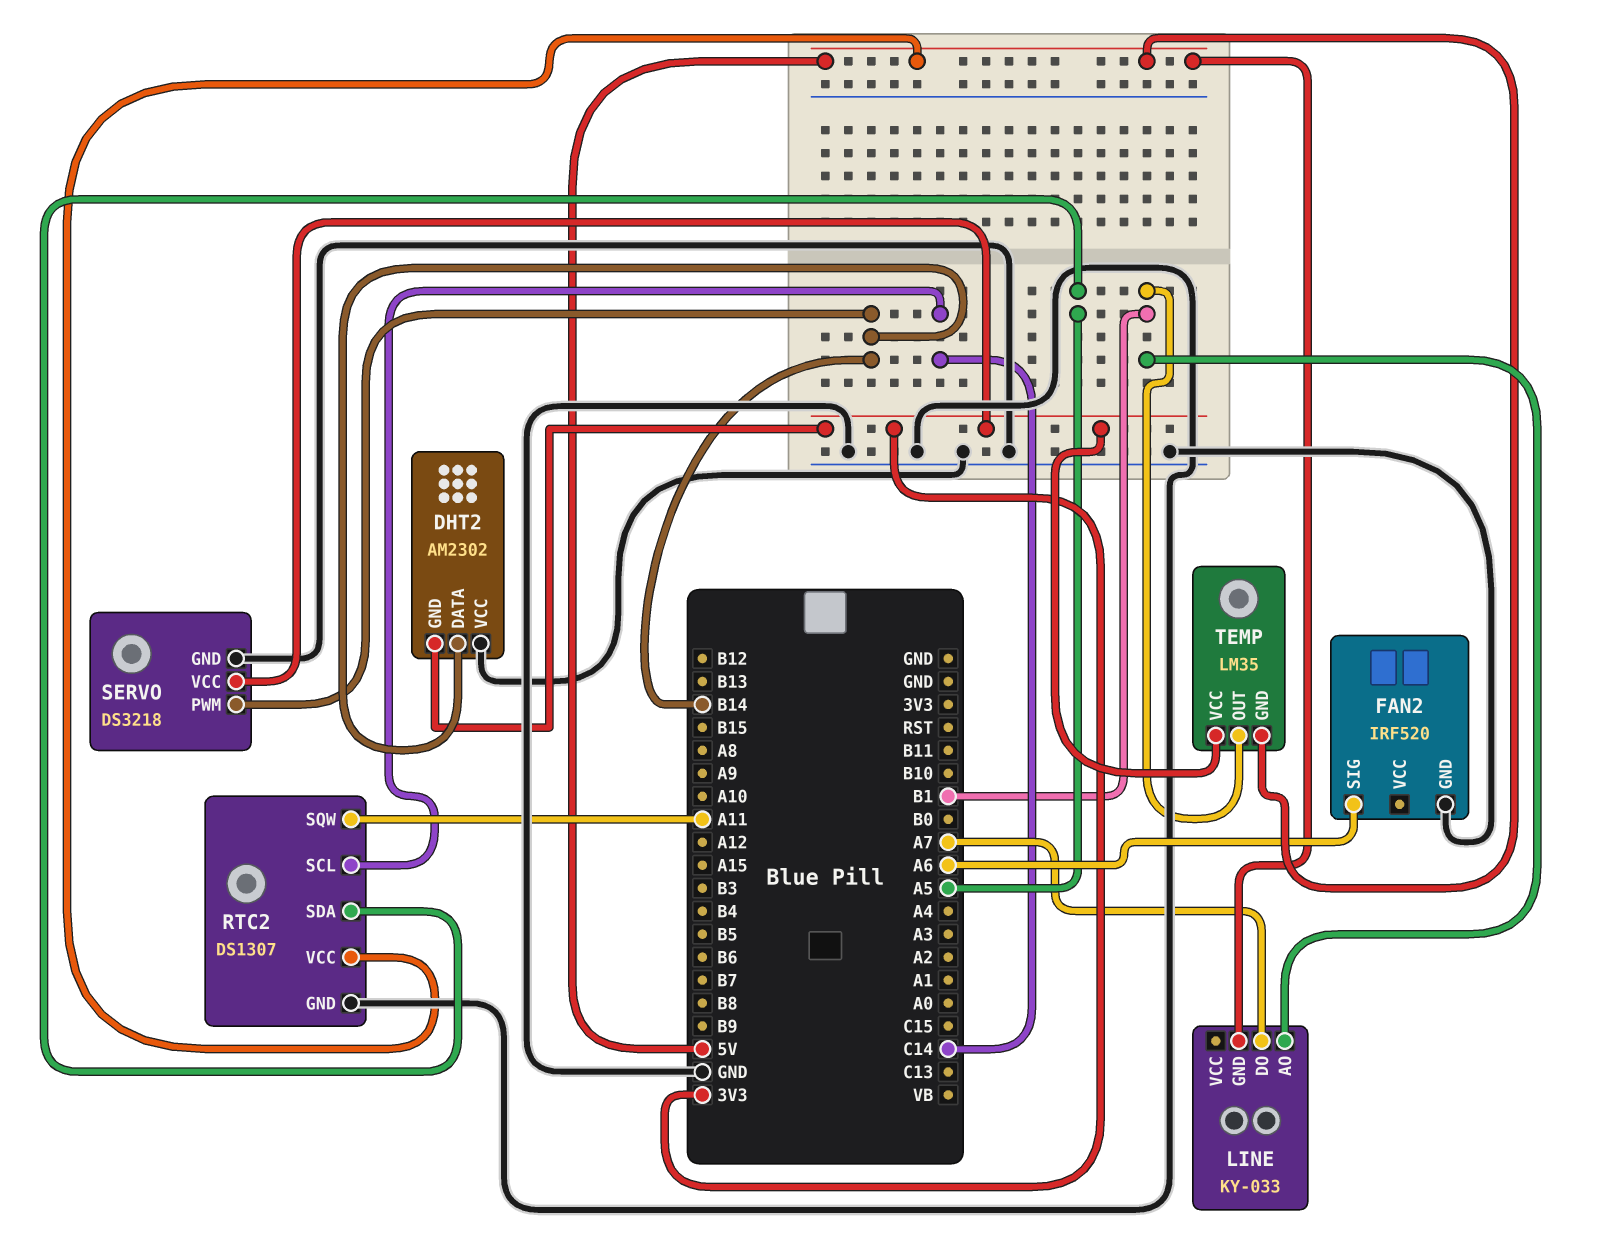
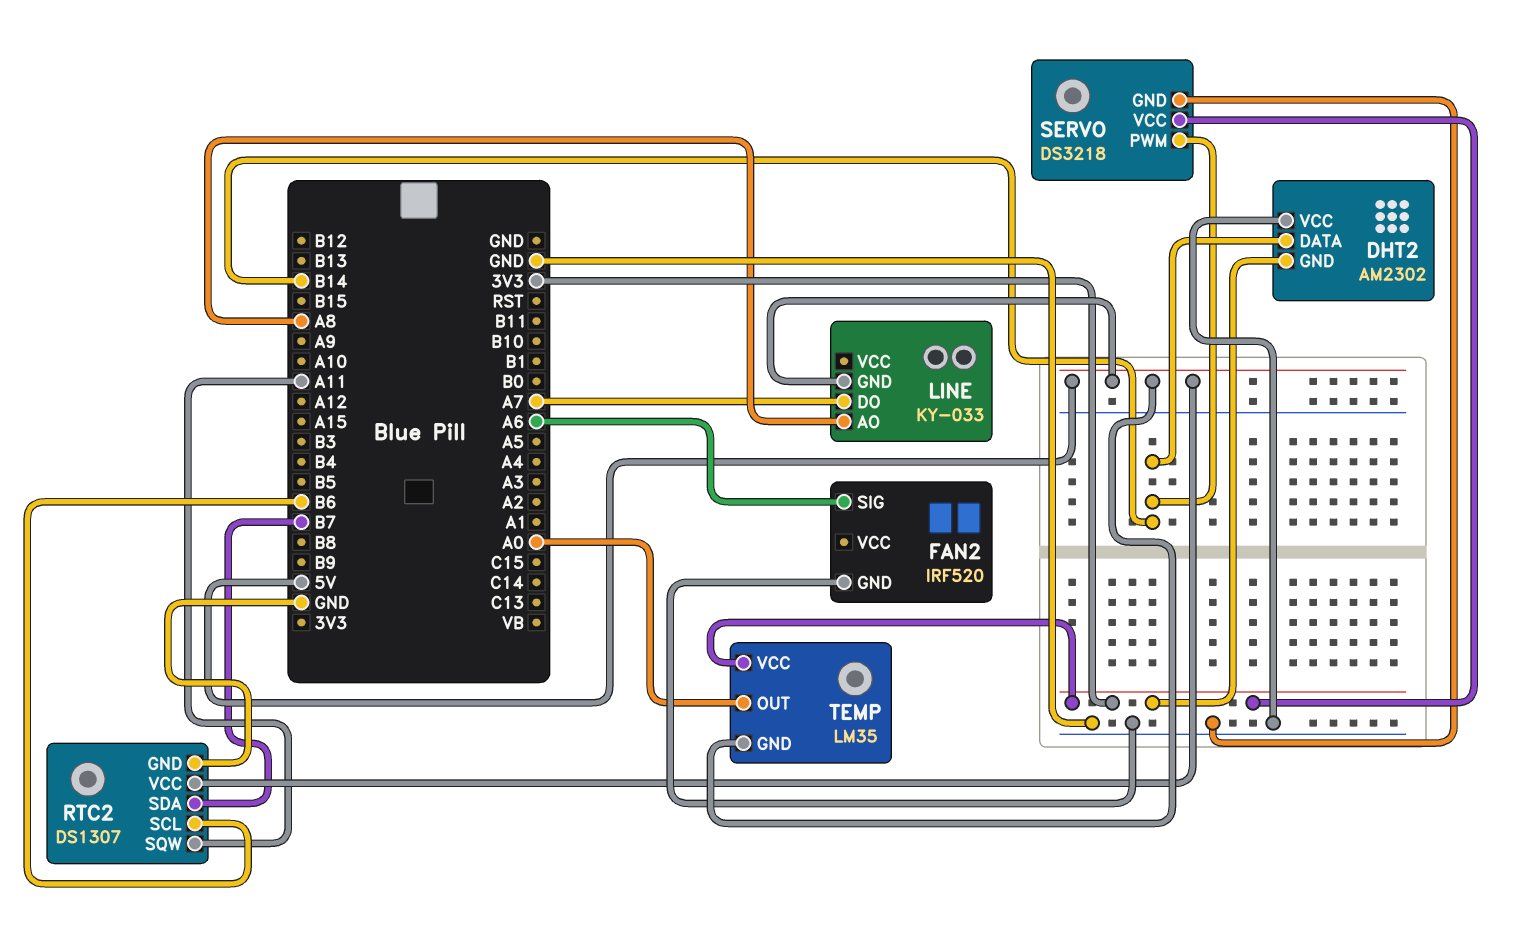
LINE pin AO: B1 -> A8
RTC2 pin SCL: C14 -> B6
RTC2 pin SDA: A5 -> B7
TEMP pin OUT: B1 -> A0

